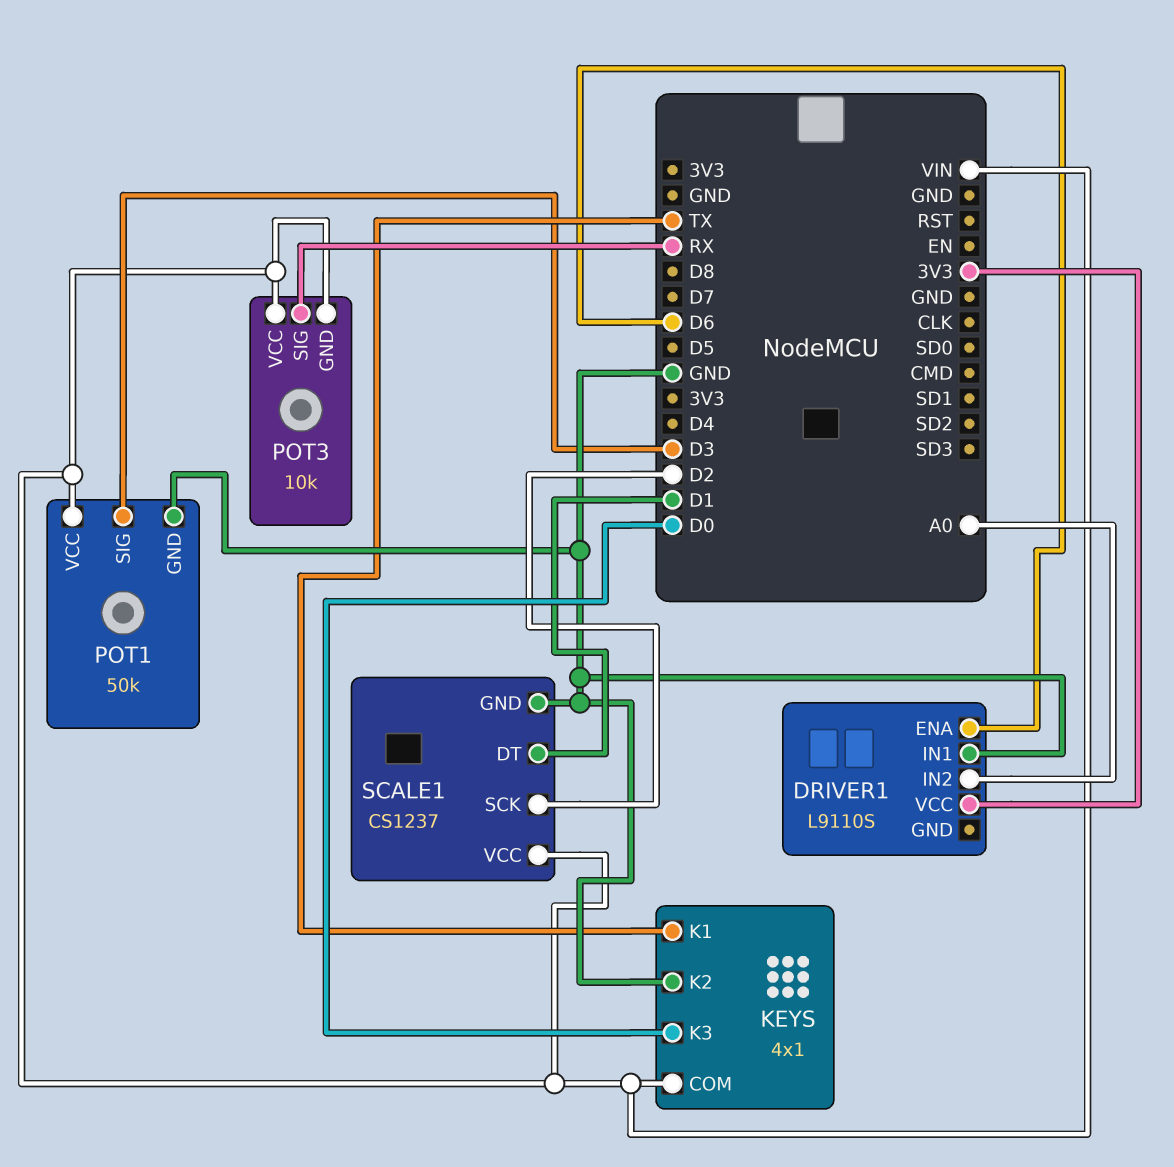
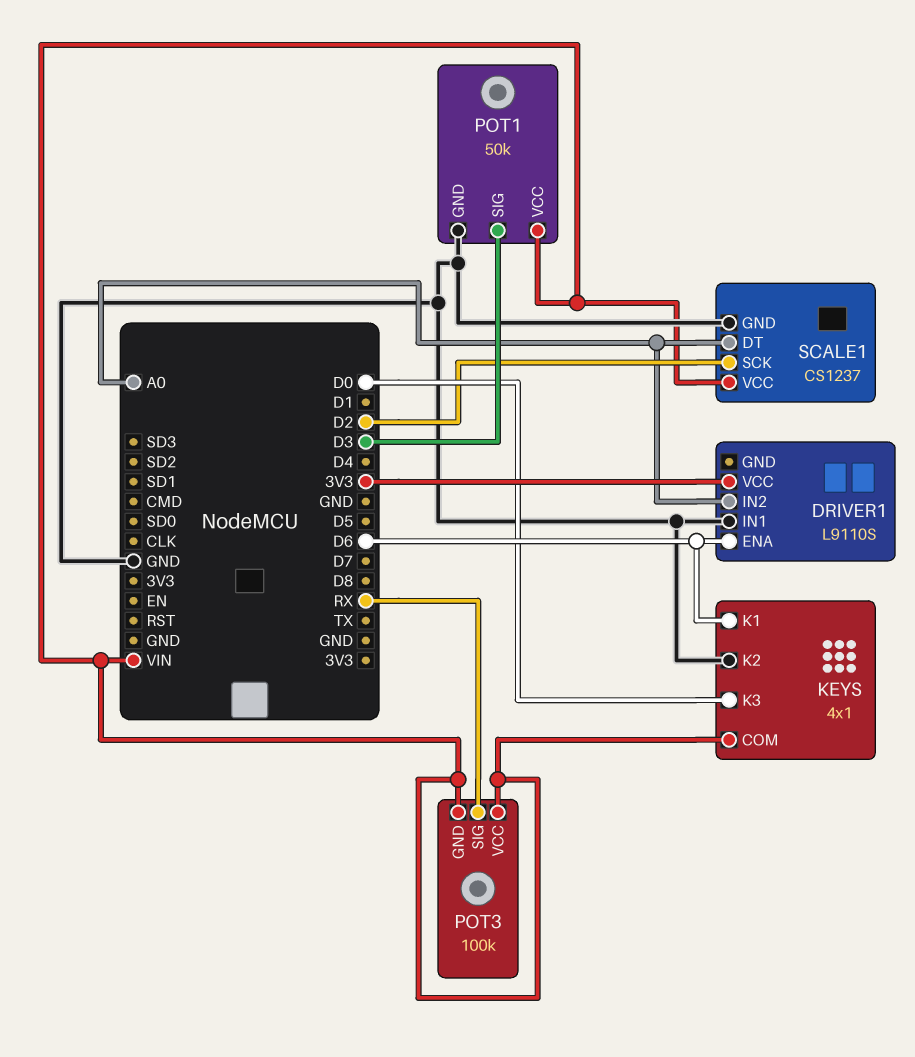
KEYS pin K1: TX -> D6
POT3: 10k -> 100k
SCALE1 pin DT: D1 -> A0

